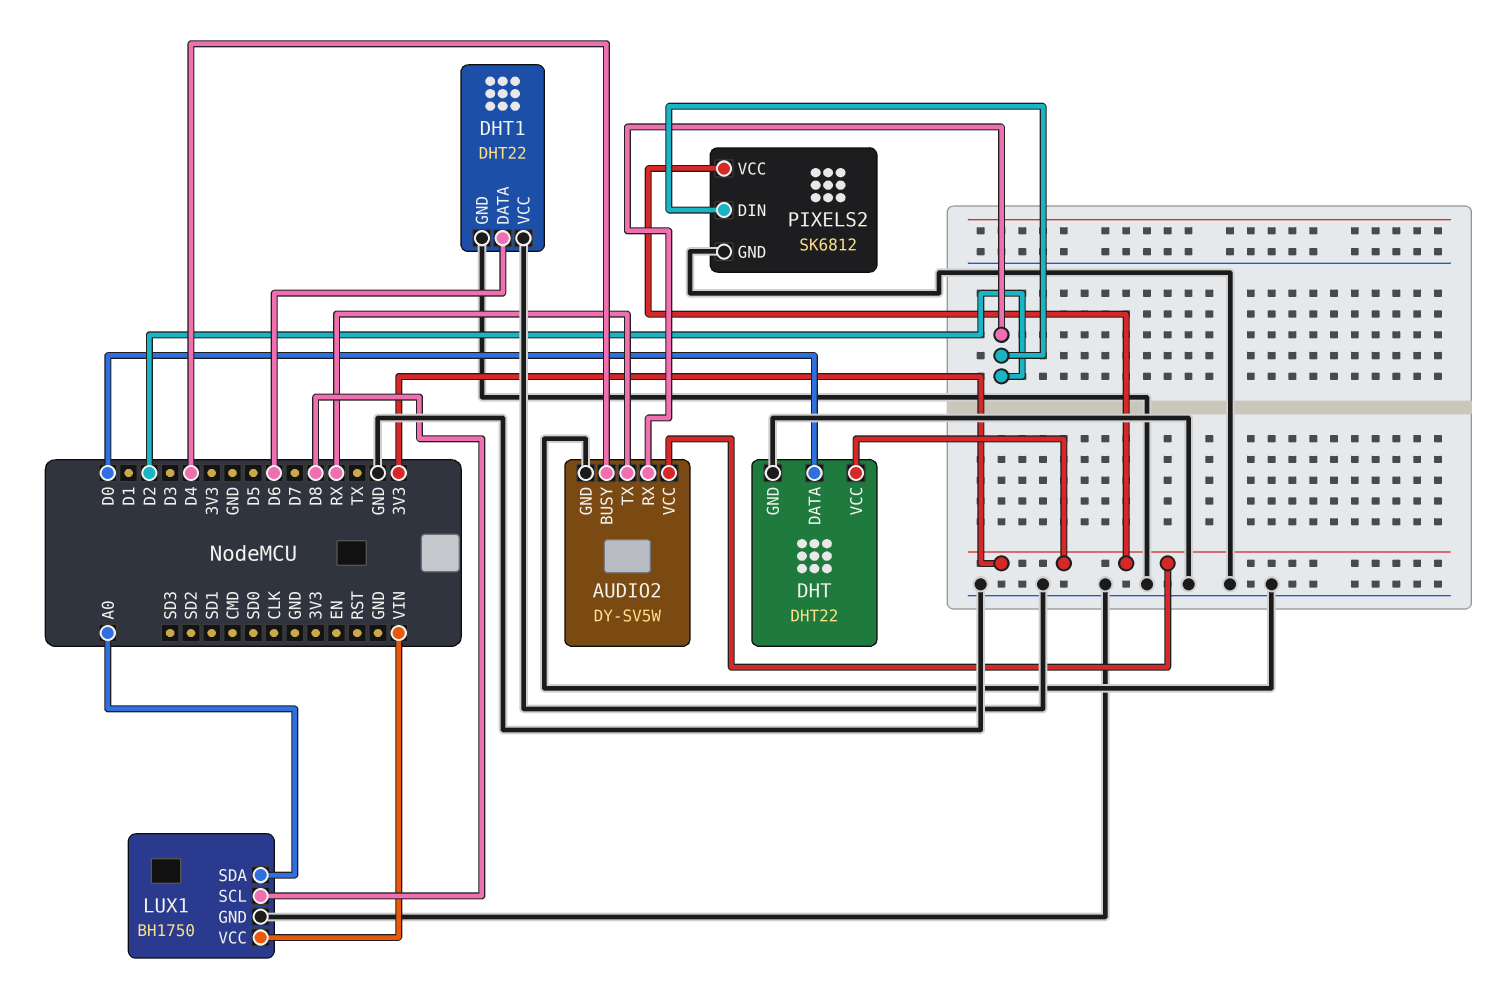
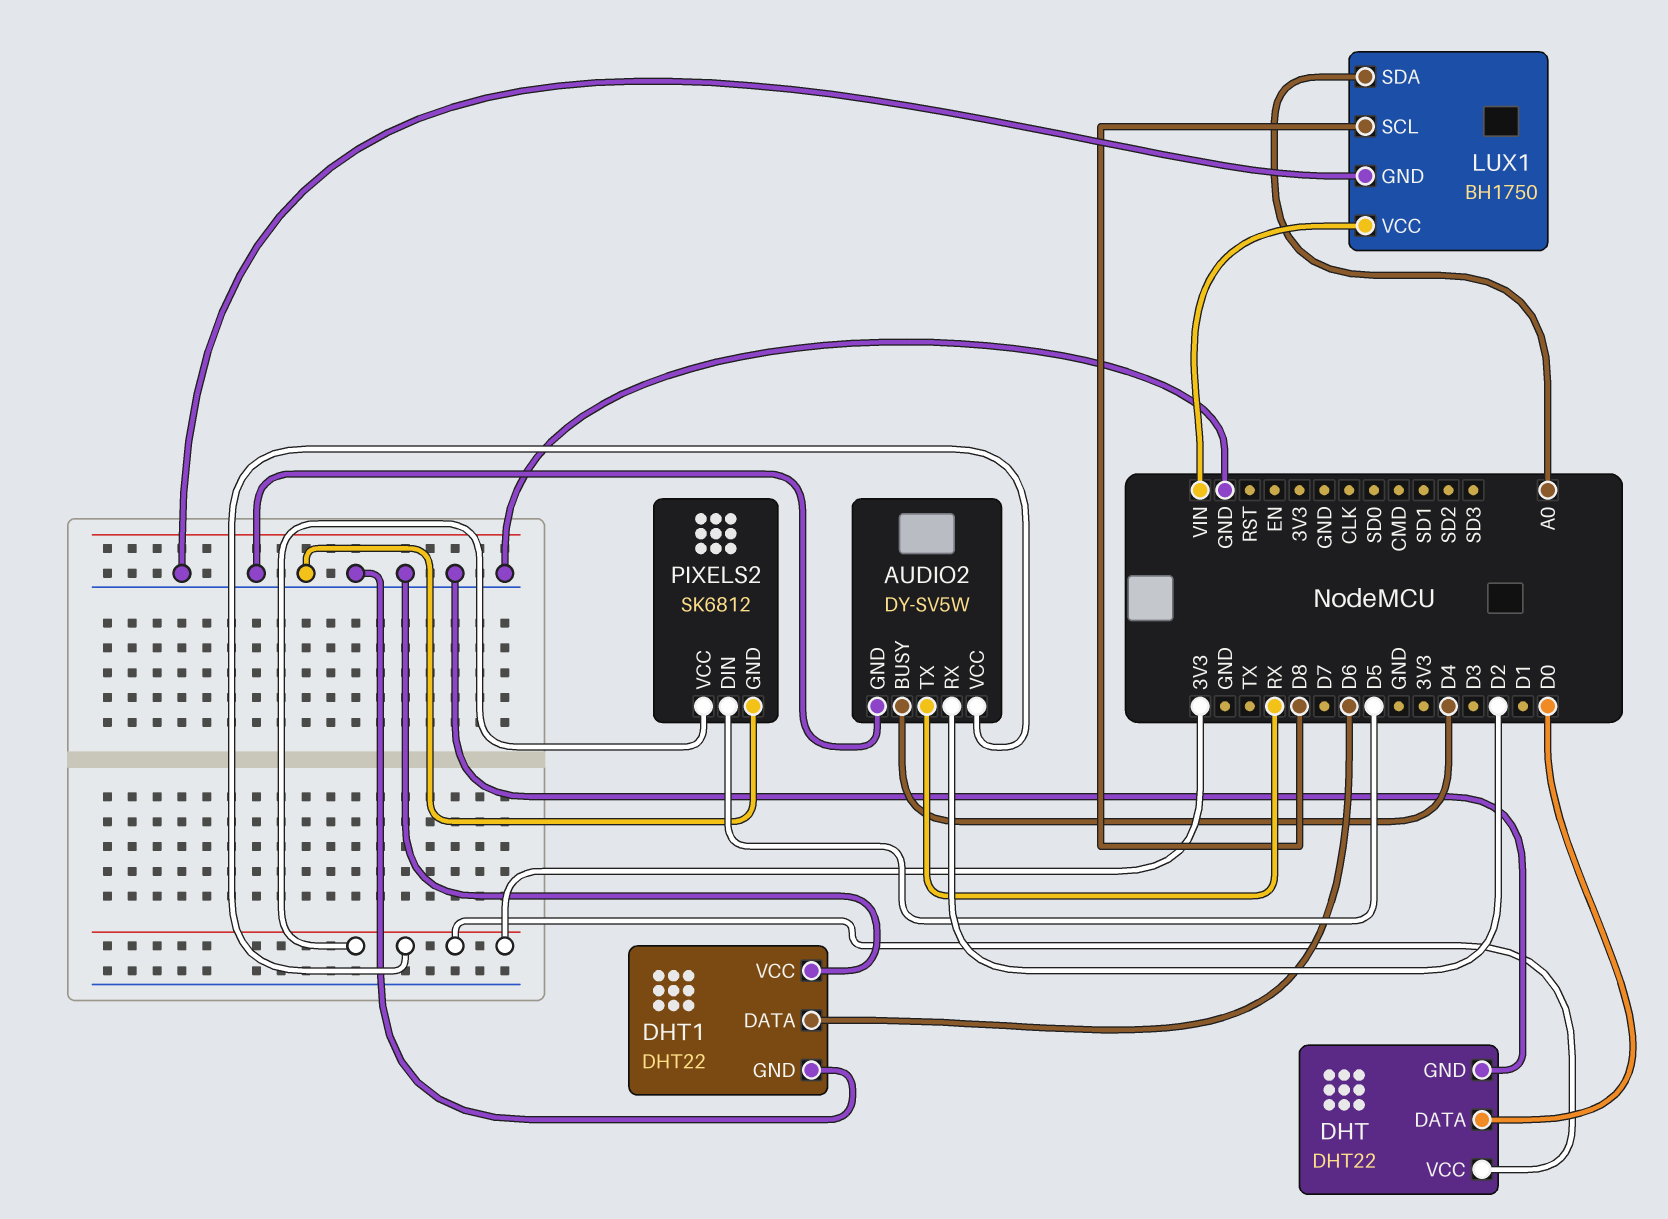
PIXELS2 pin DIN: D2 -> D5

